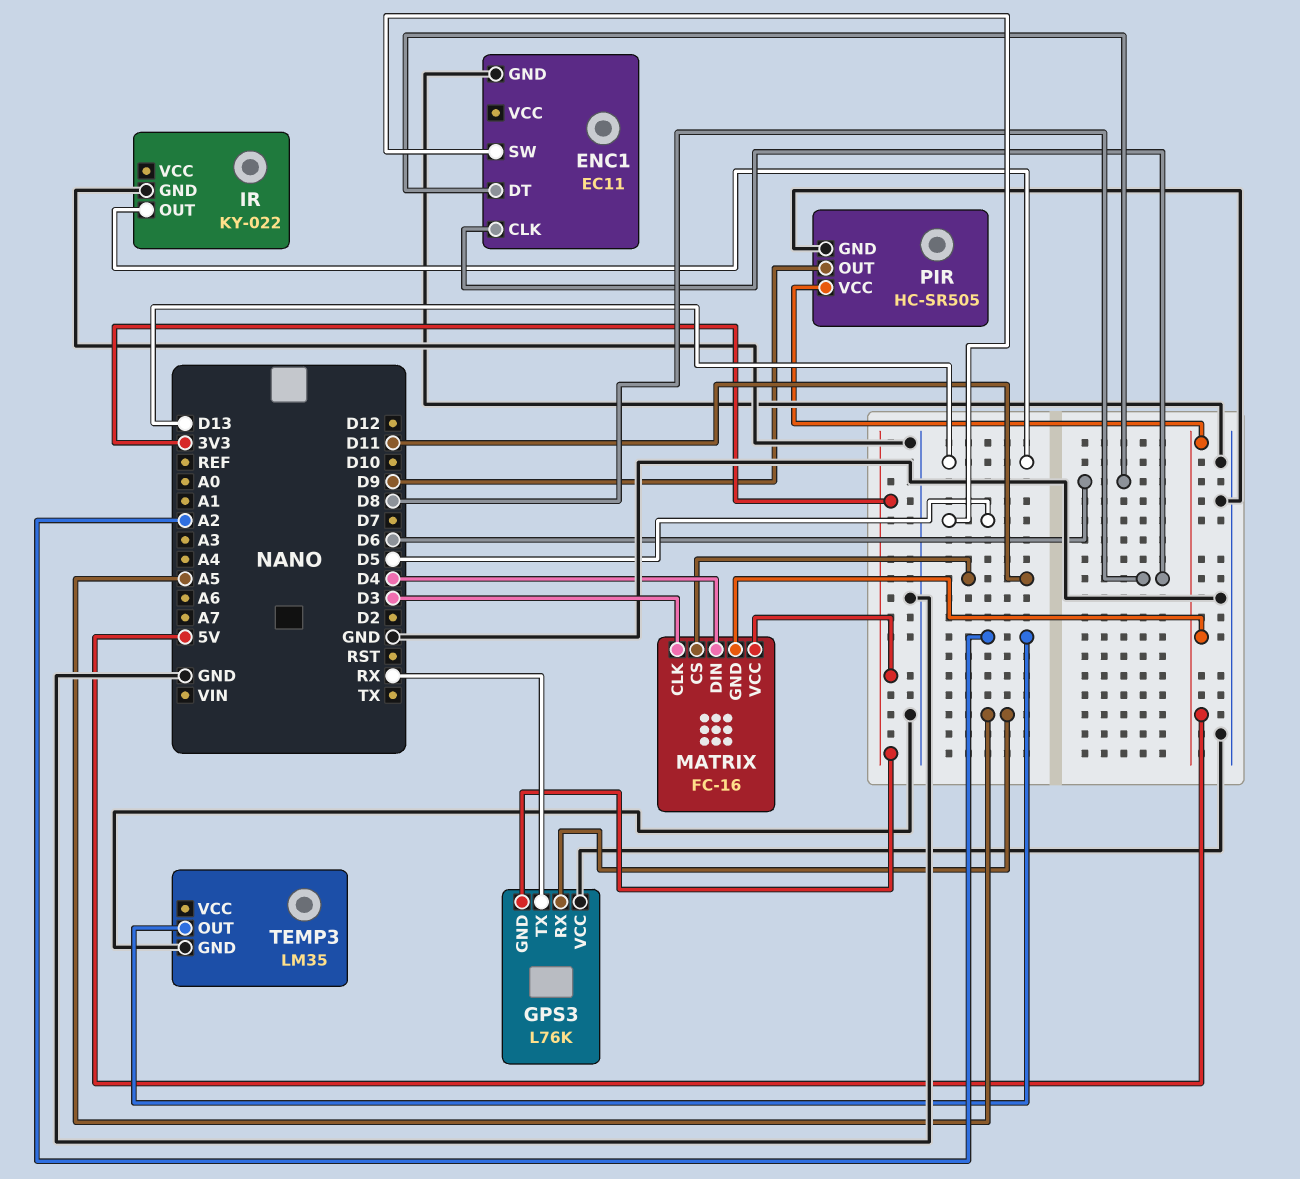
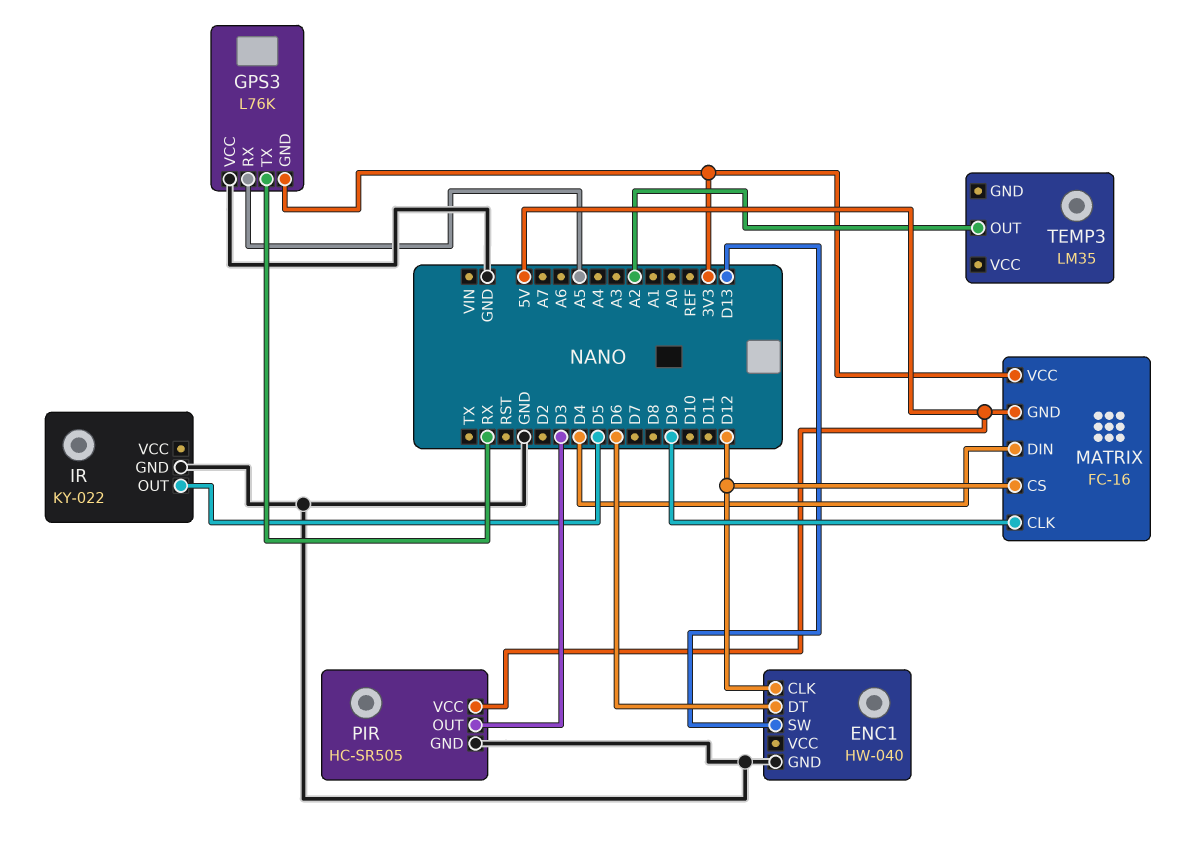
ENC1: EC11 -> HW-040
ENC1 pin CLK: D8 -> D12
ENC1 pin SW: D5 -> D13
IR pin OUT: D13 -> D5
MATRIX pin CLK: D3 -> D9
MATRIX pin CS: D11 -> D12
PIR pin OUT: D9 -> D3
TEMP3 pin GND: GND -> none

